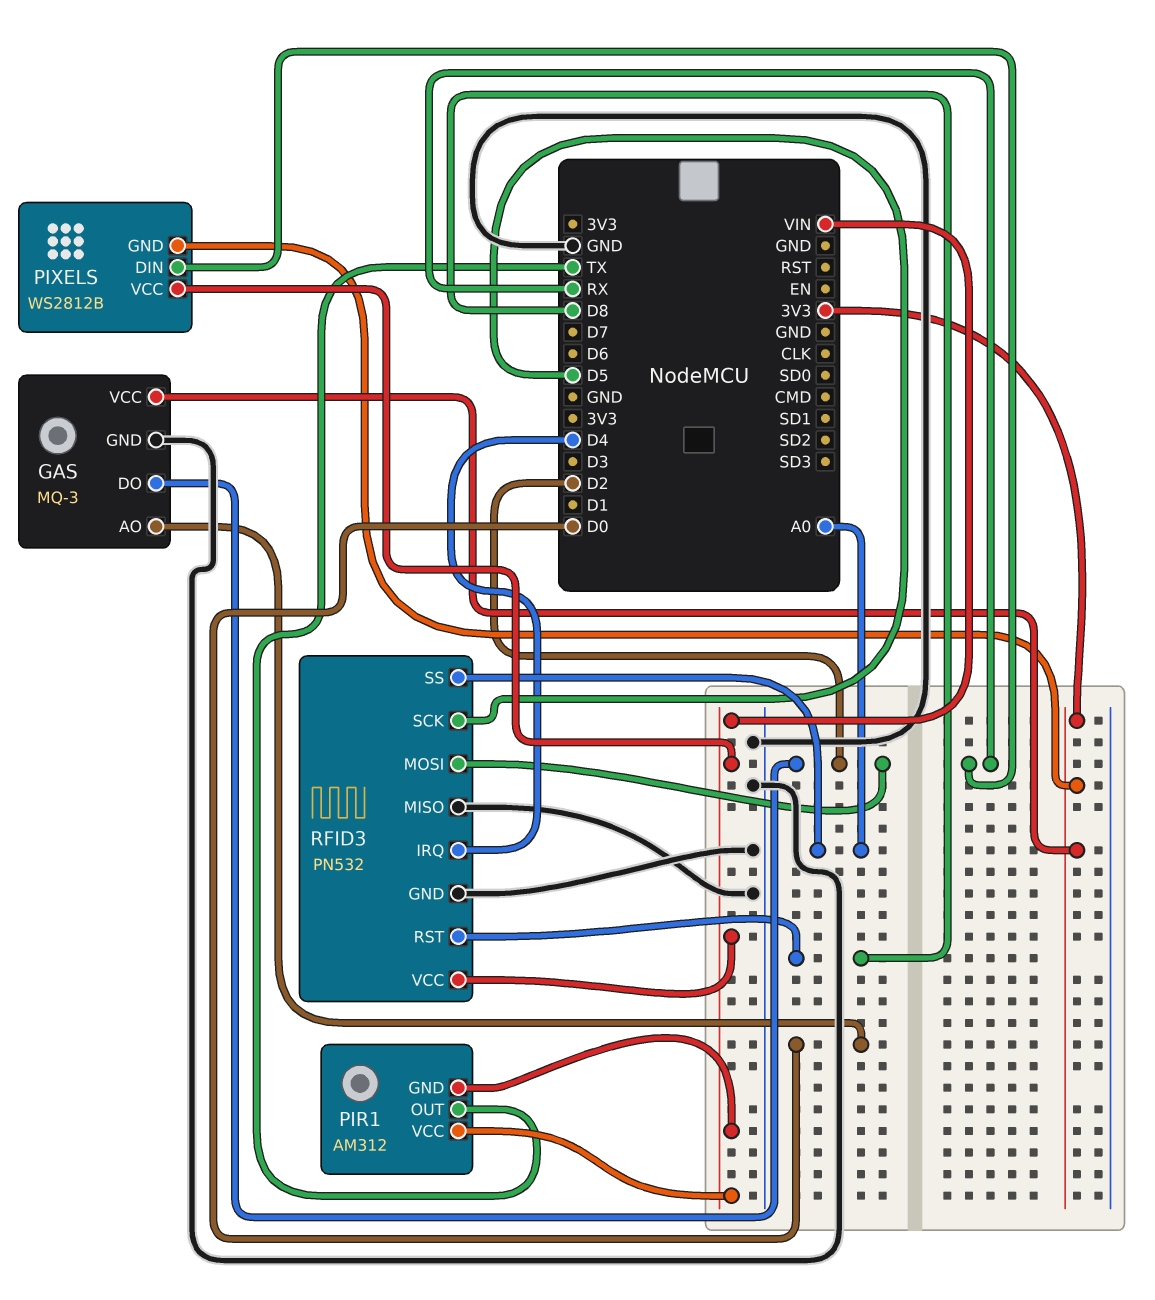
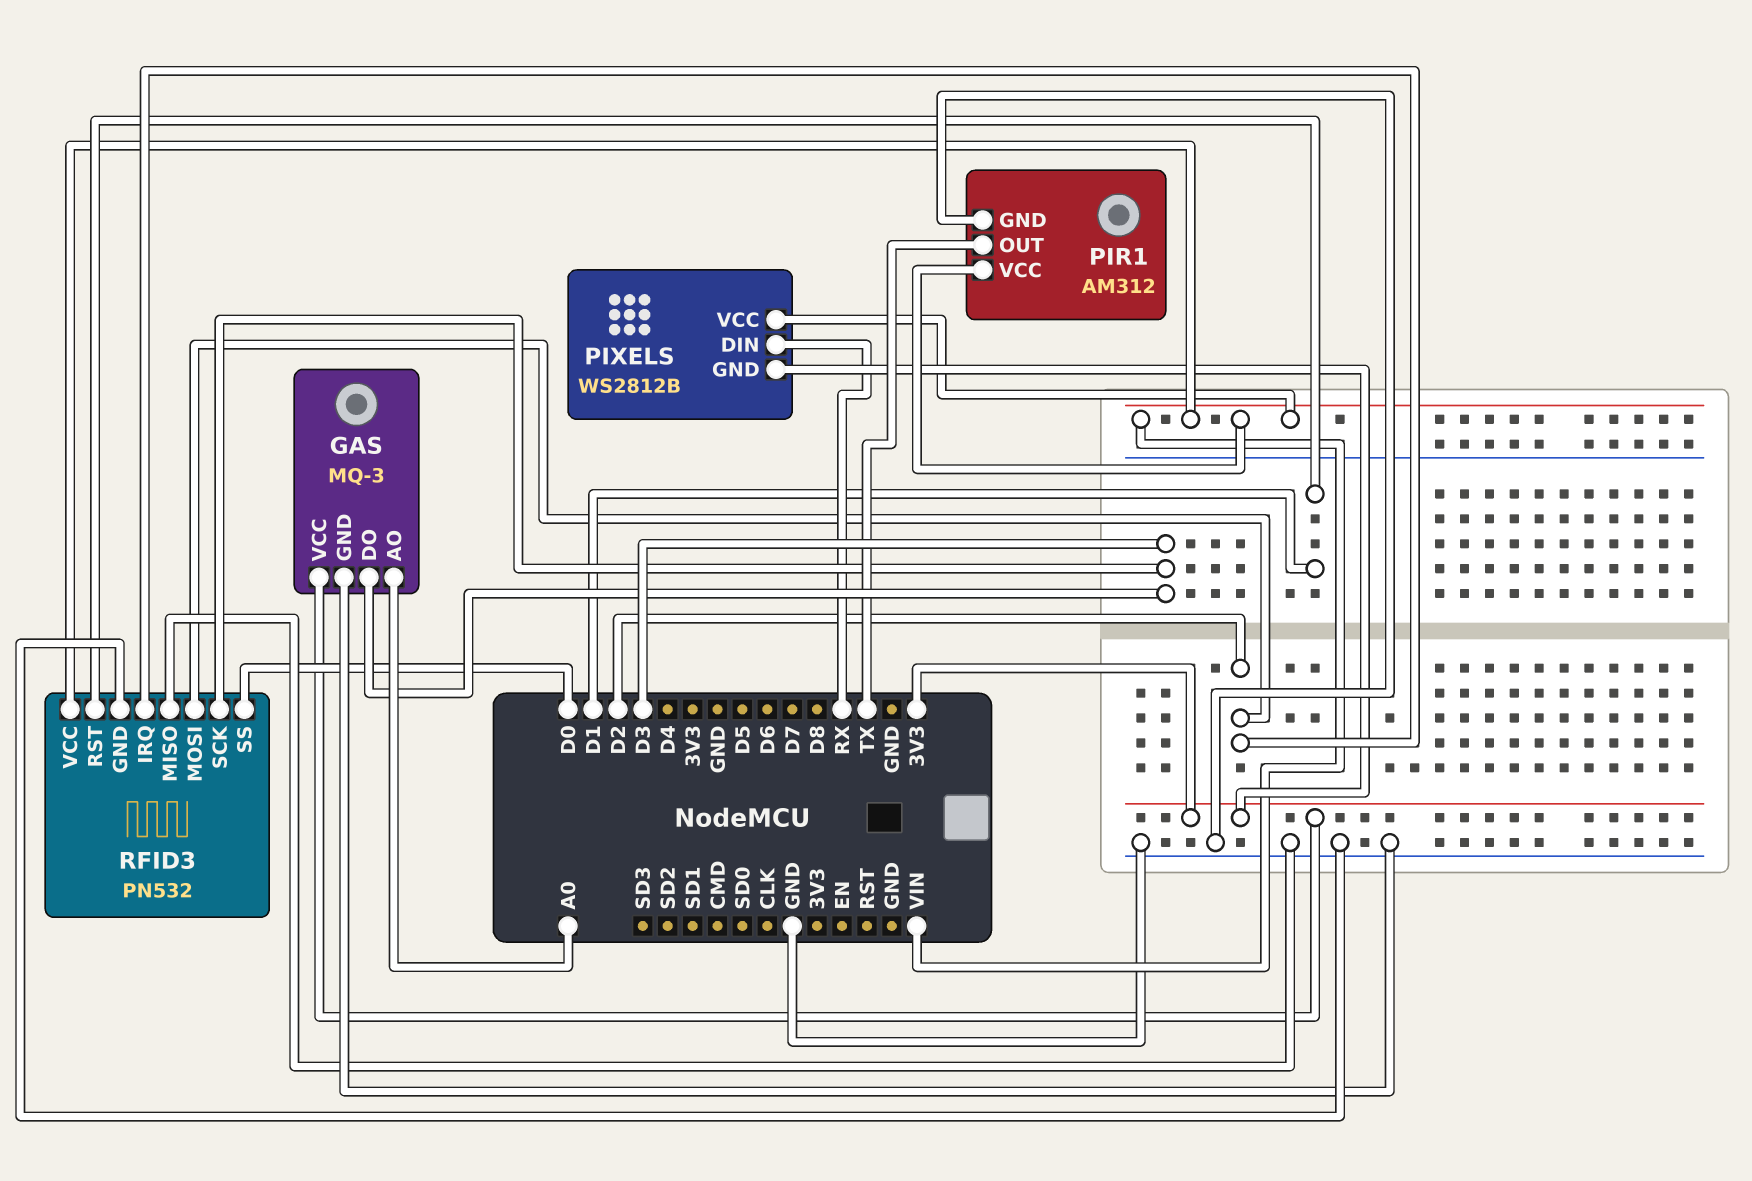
GAS pin AO: D0 -> A0
GAS pin DO: D2 -> D3
PIR1 pin GND: VIN -> GND
RFID3 pin IRQ: D4 -> D2
RFID3 pin RST: D8 -> D1
RFID3 pin SCK: D5 -> D3
RFID3 pin SS: A0 -> D0

